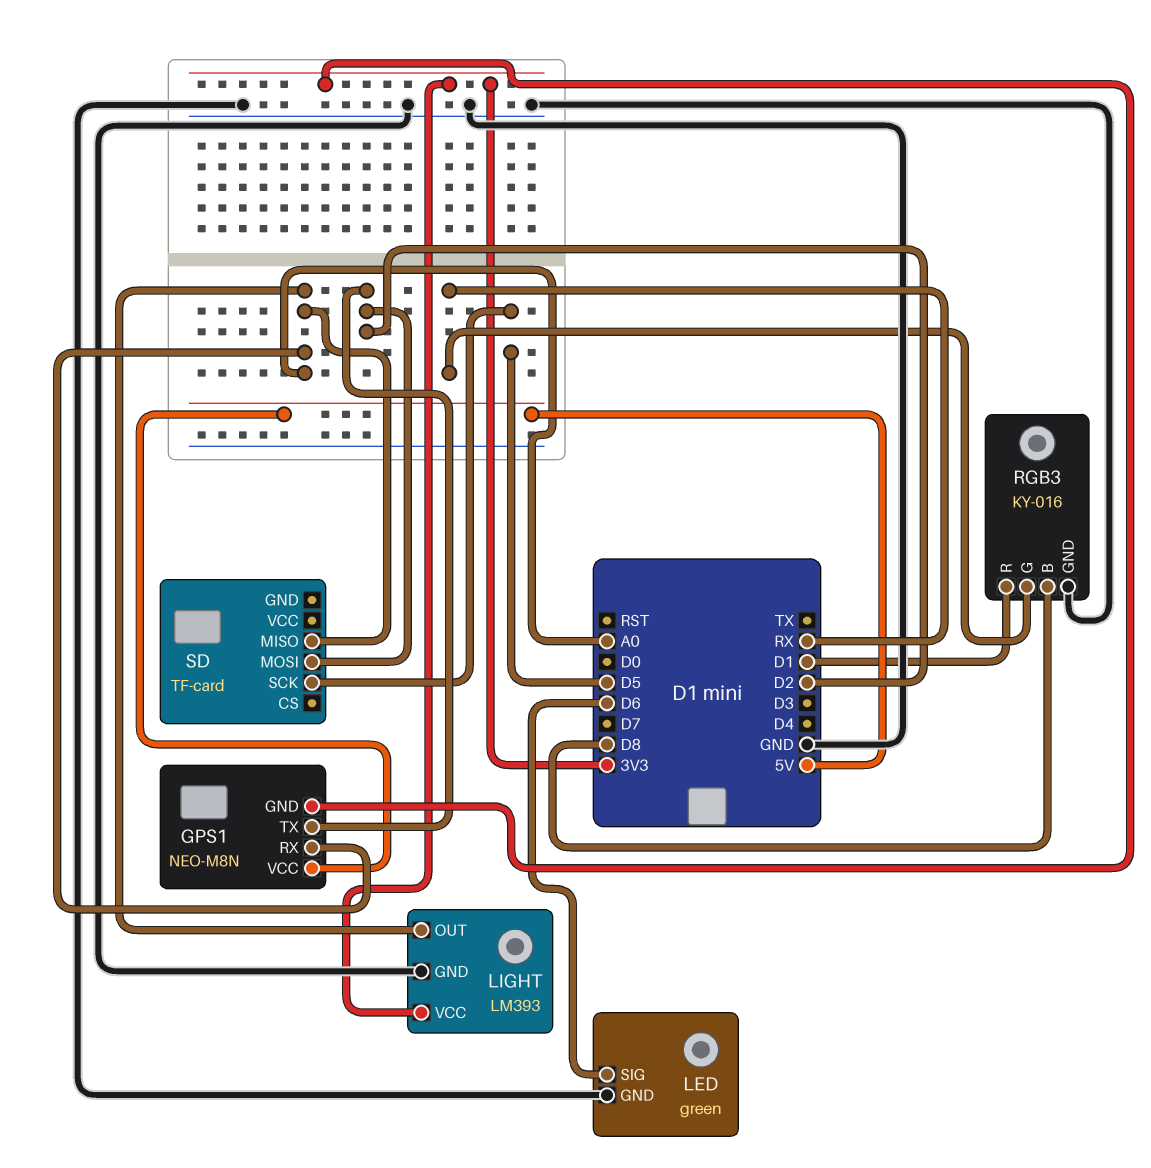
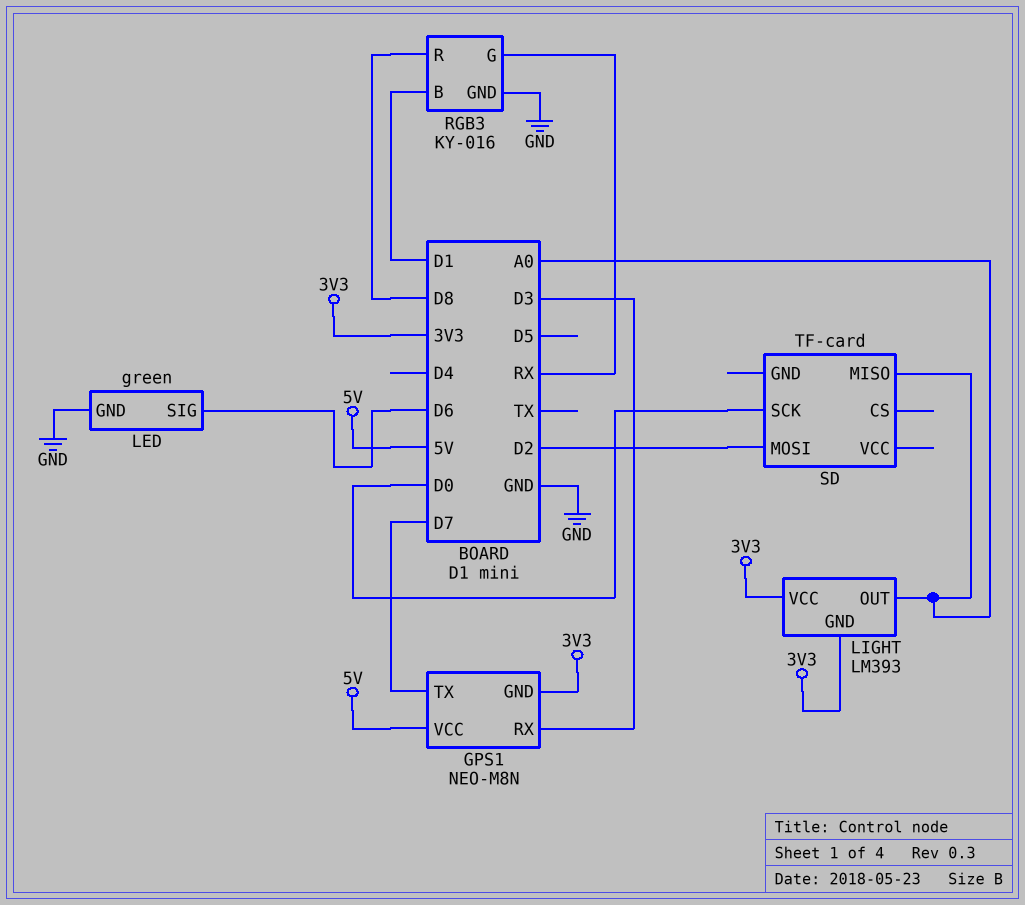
GPS1 pin RX: A0 -> D3
GPS1 pin TX: D2 -> D7
LIGHT pin GND: GND -> 3V3
RGB3 pin B: D8 -> D1
RGB3 pin R: D1 -> D8
SD pin SCK: D5 -> D0

